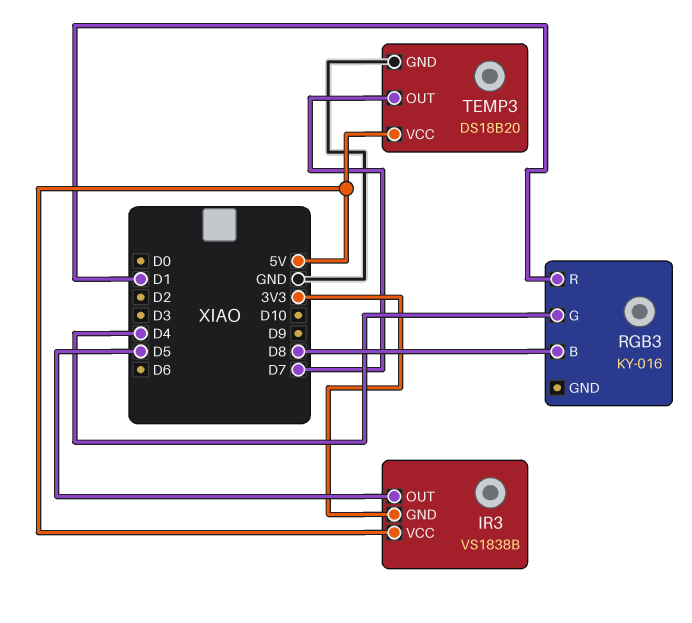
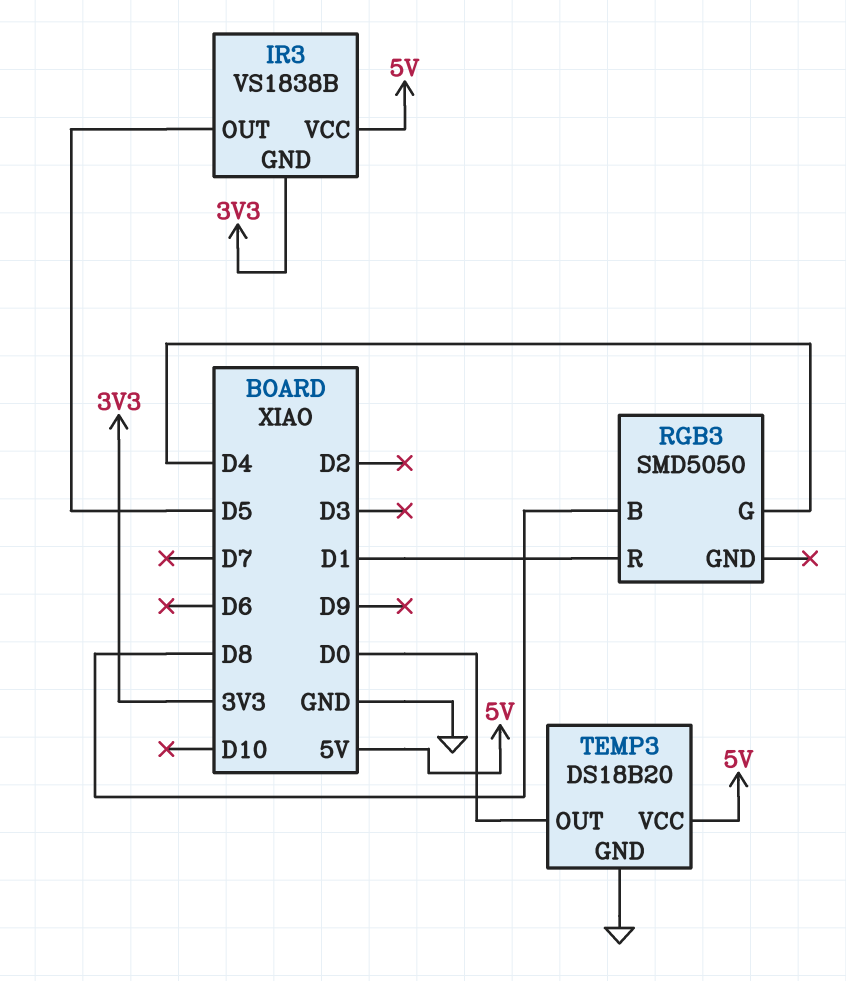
RGB3: KY-016 -> SMD5050
TEMP3 pin OUT: D7 -> D0

